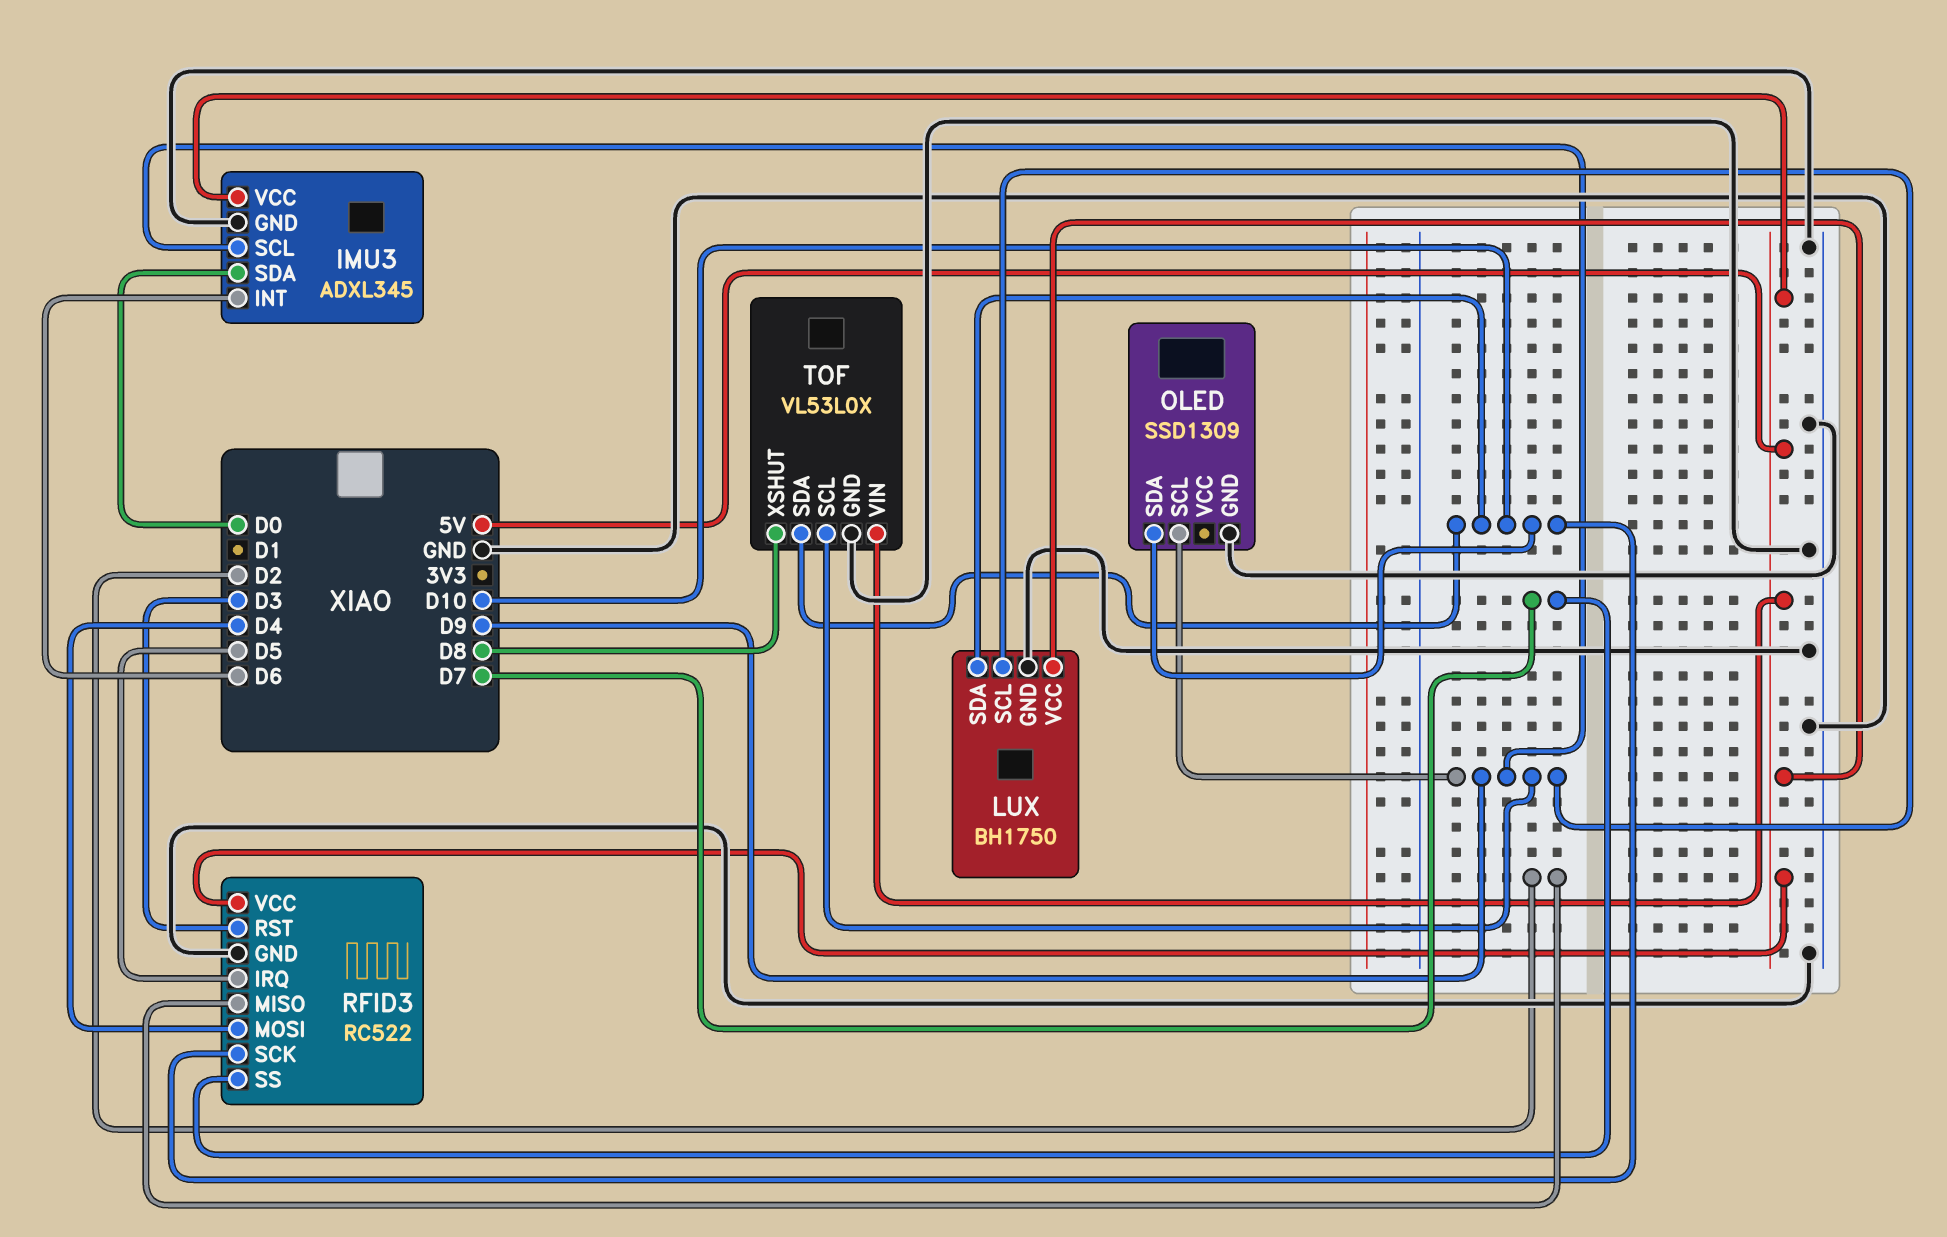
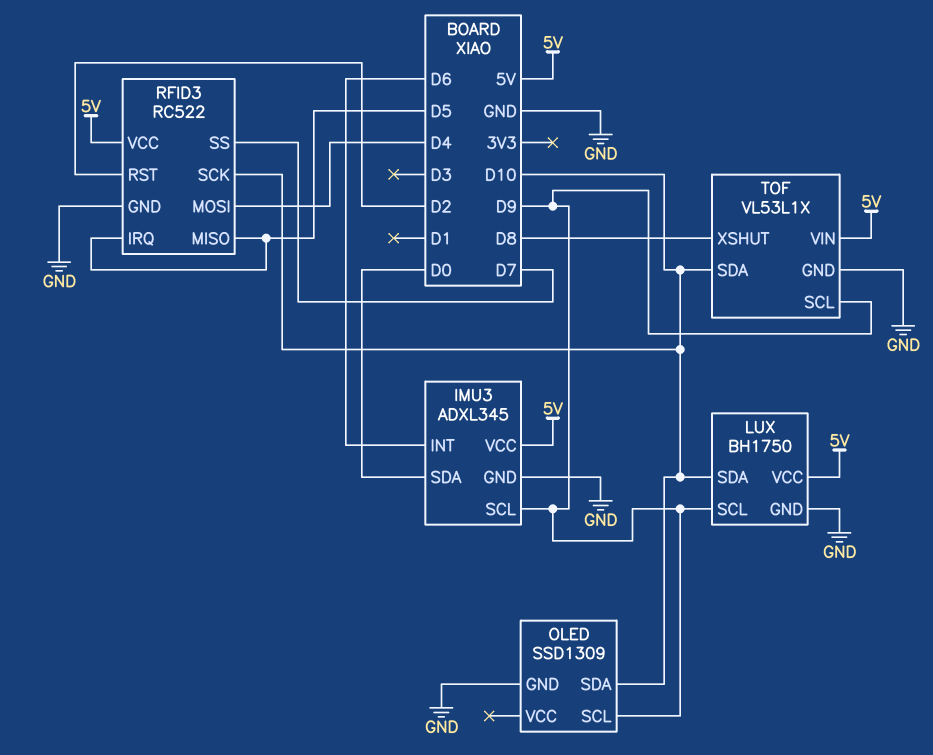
RFID3 pin MISO: D2 -> D5
RFID3 pin RST: D3 -> D2
TOF: VL53L0X -> VL53L1X

